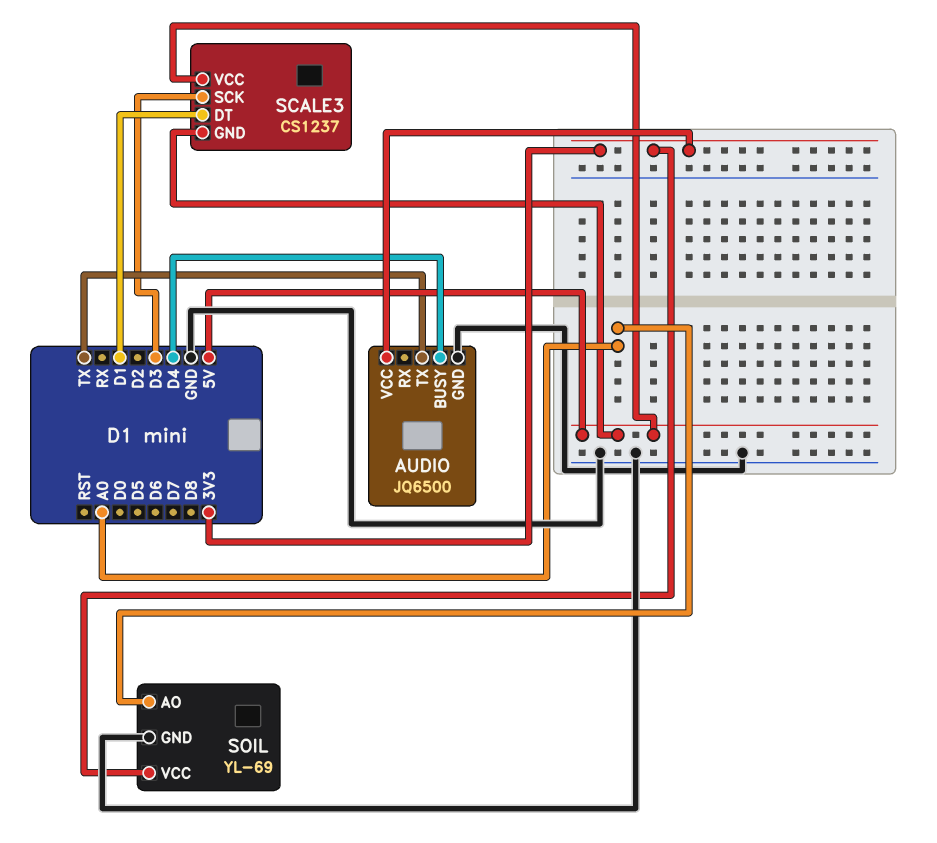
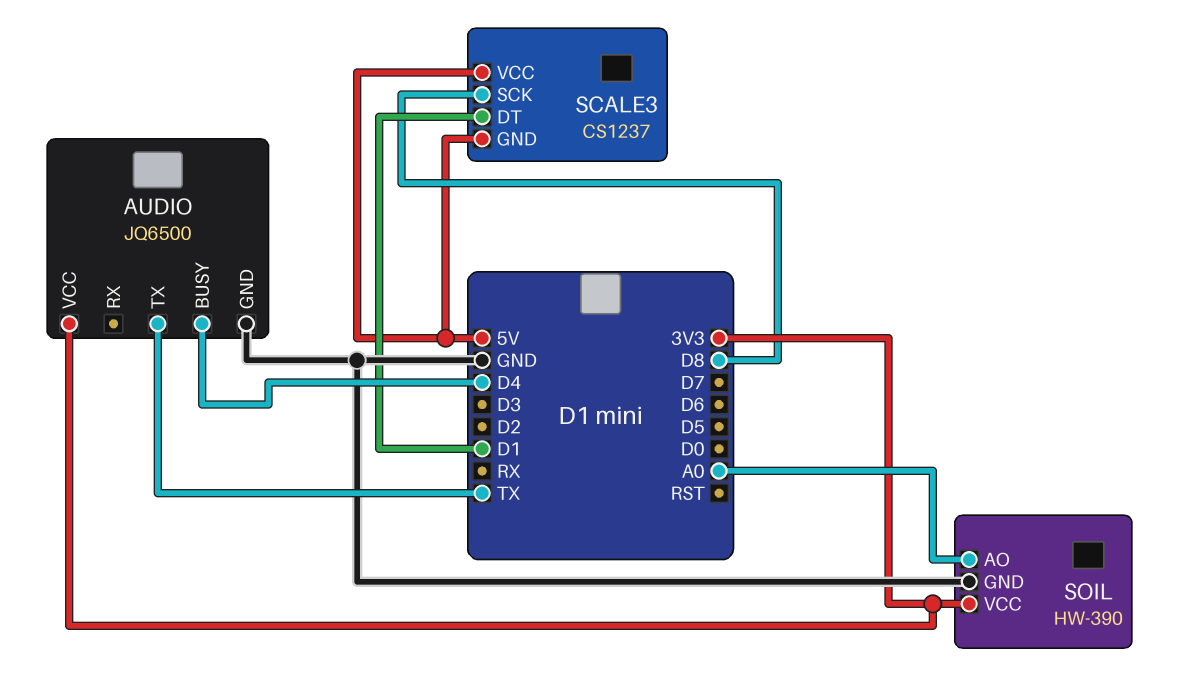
SCALE3 pin SCK: D3 -> D8
SOIL: YL-69 -> HW-390

